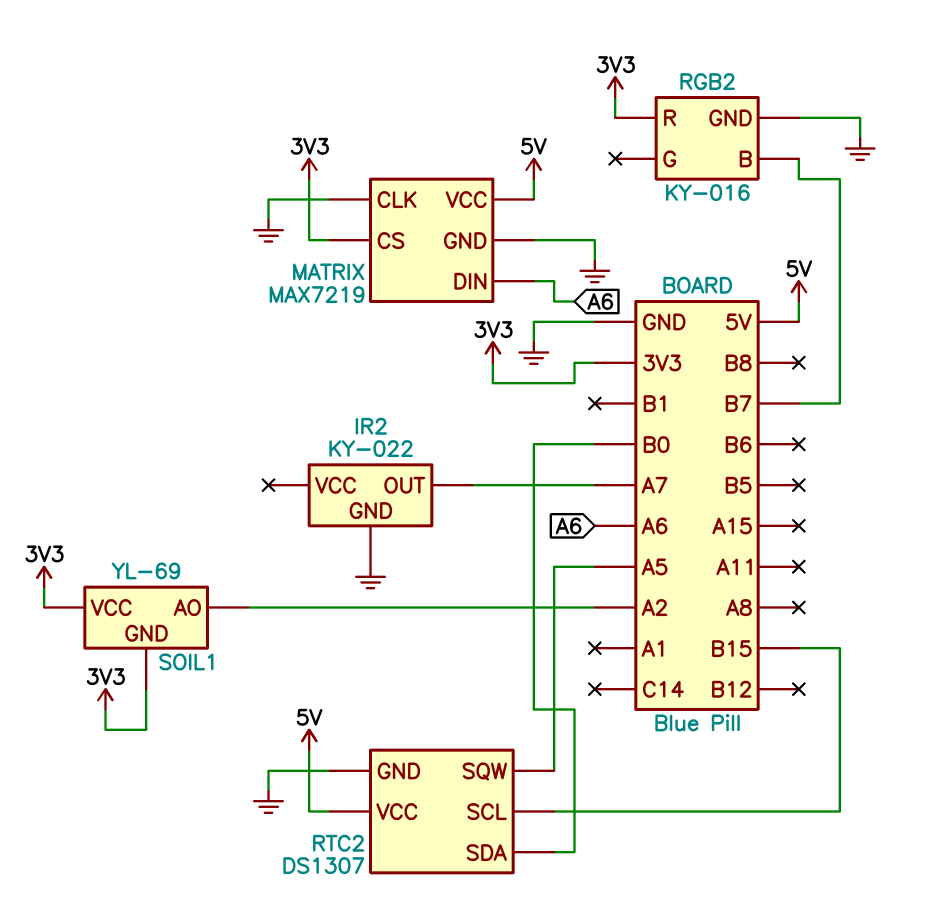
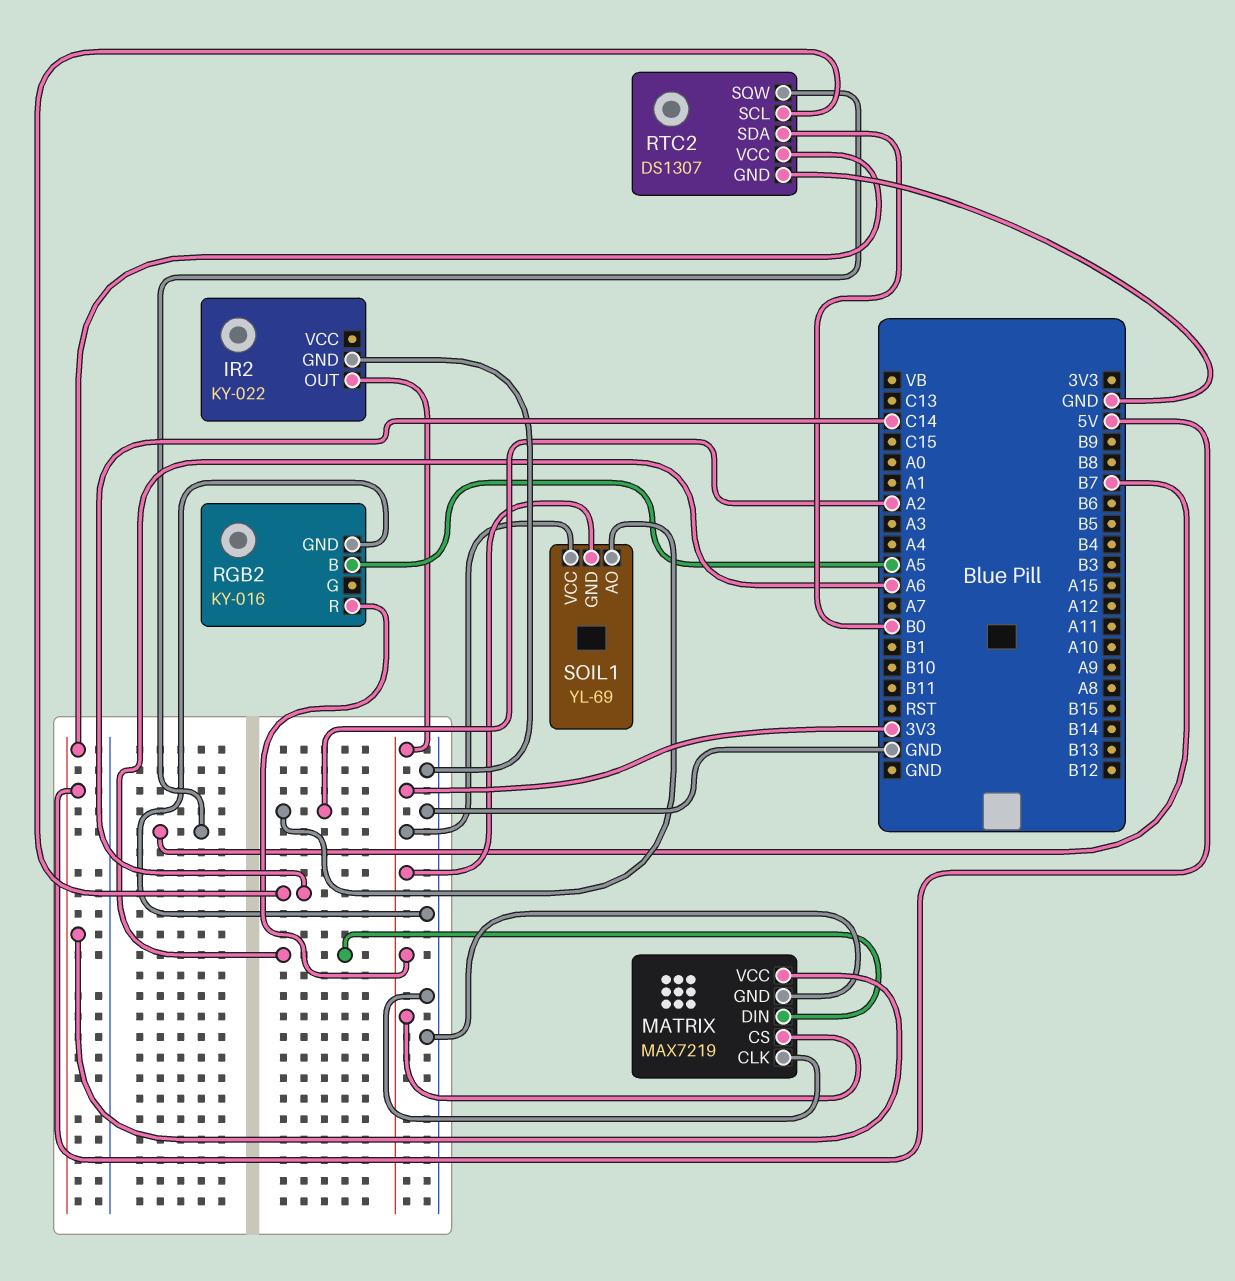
IR2 pin OUT: A7 -> 3V3
RGB2 pin B: B7 -> A5
RTC2 pin SCL: B15 -> C14
RTC2 pin SQW: A5 -> B7

